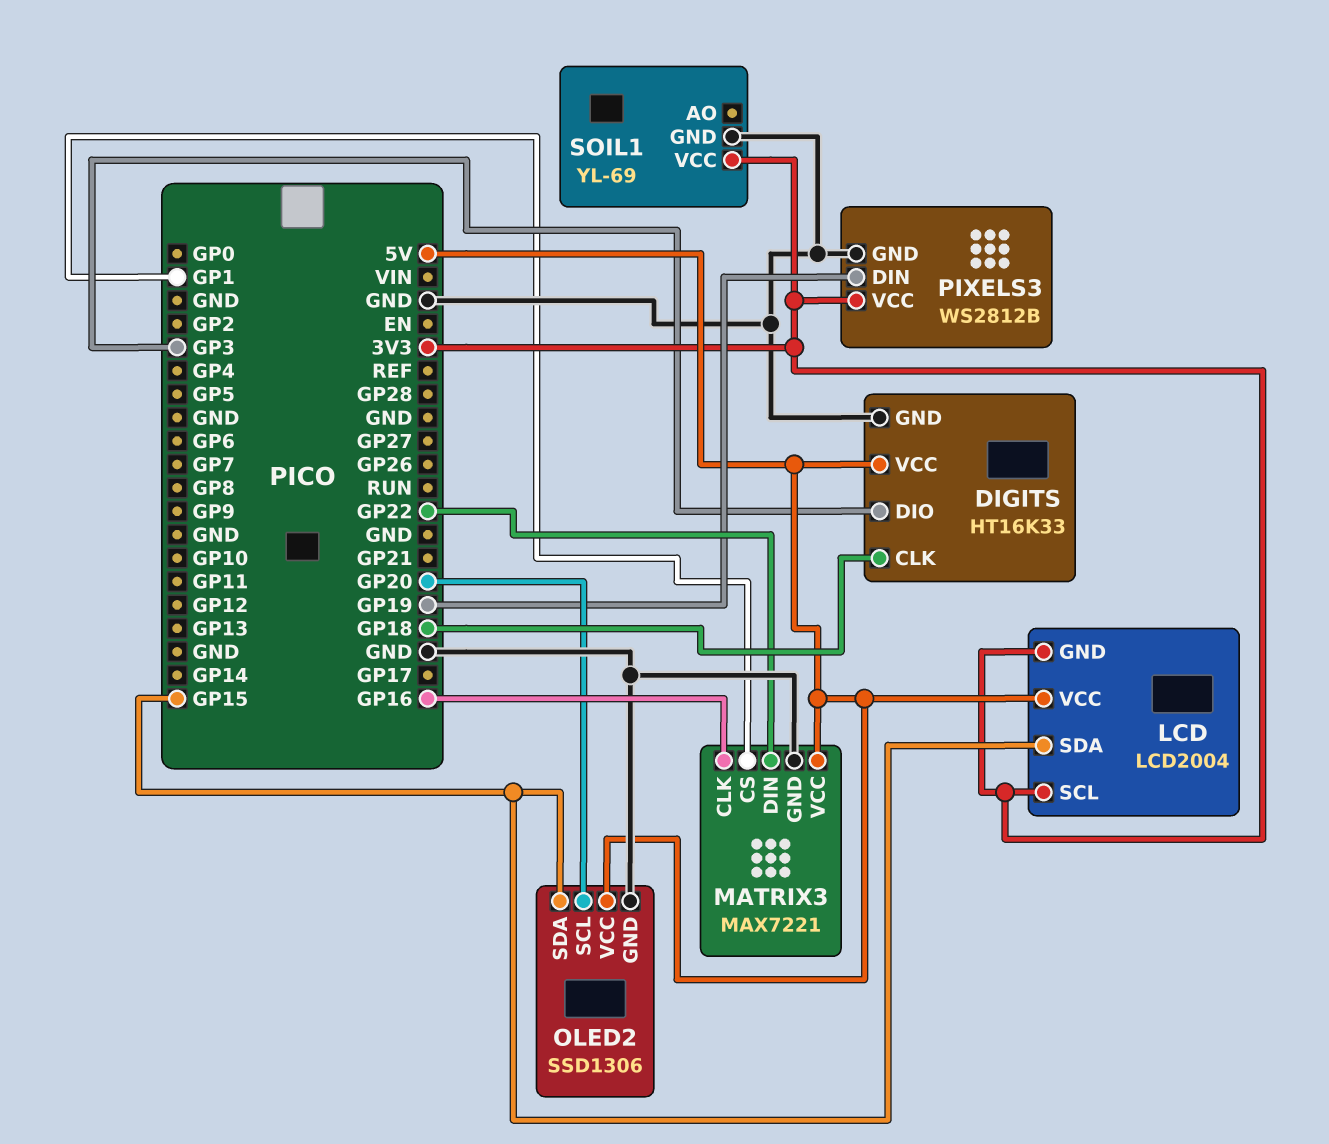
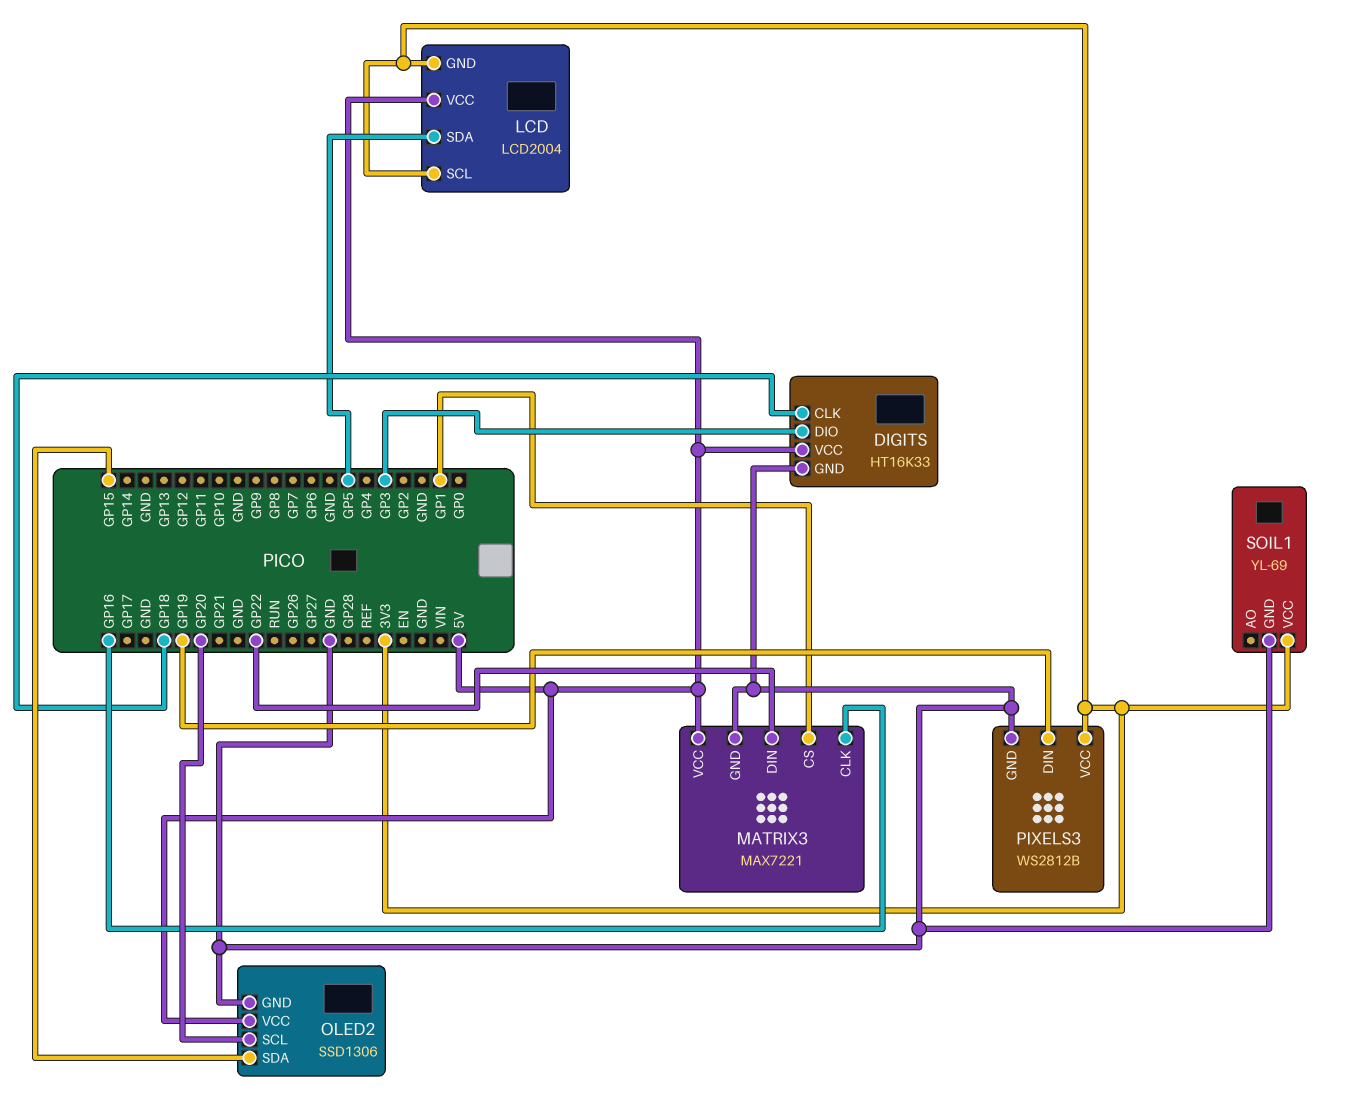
LCD pin SDA: GP15 -> GP5

